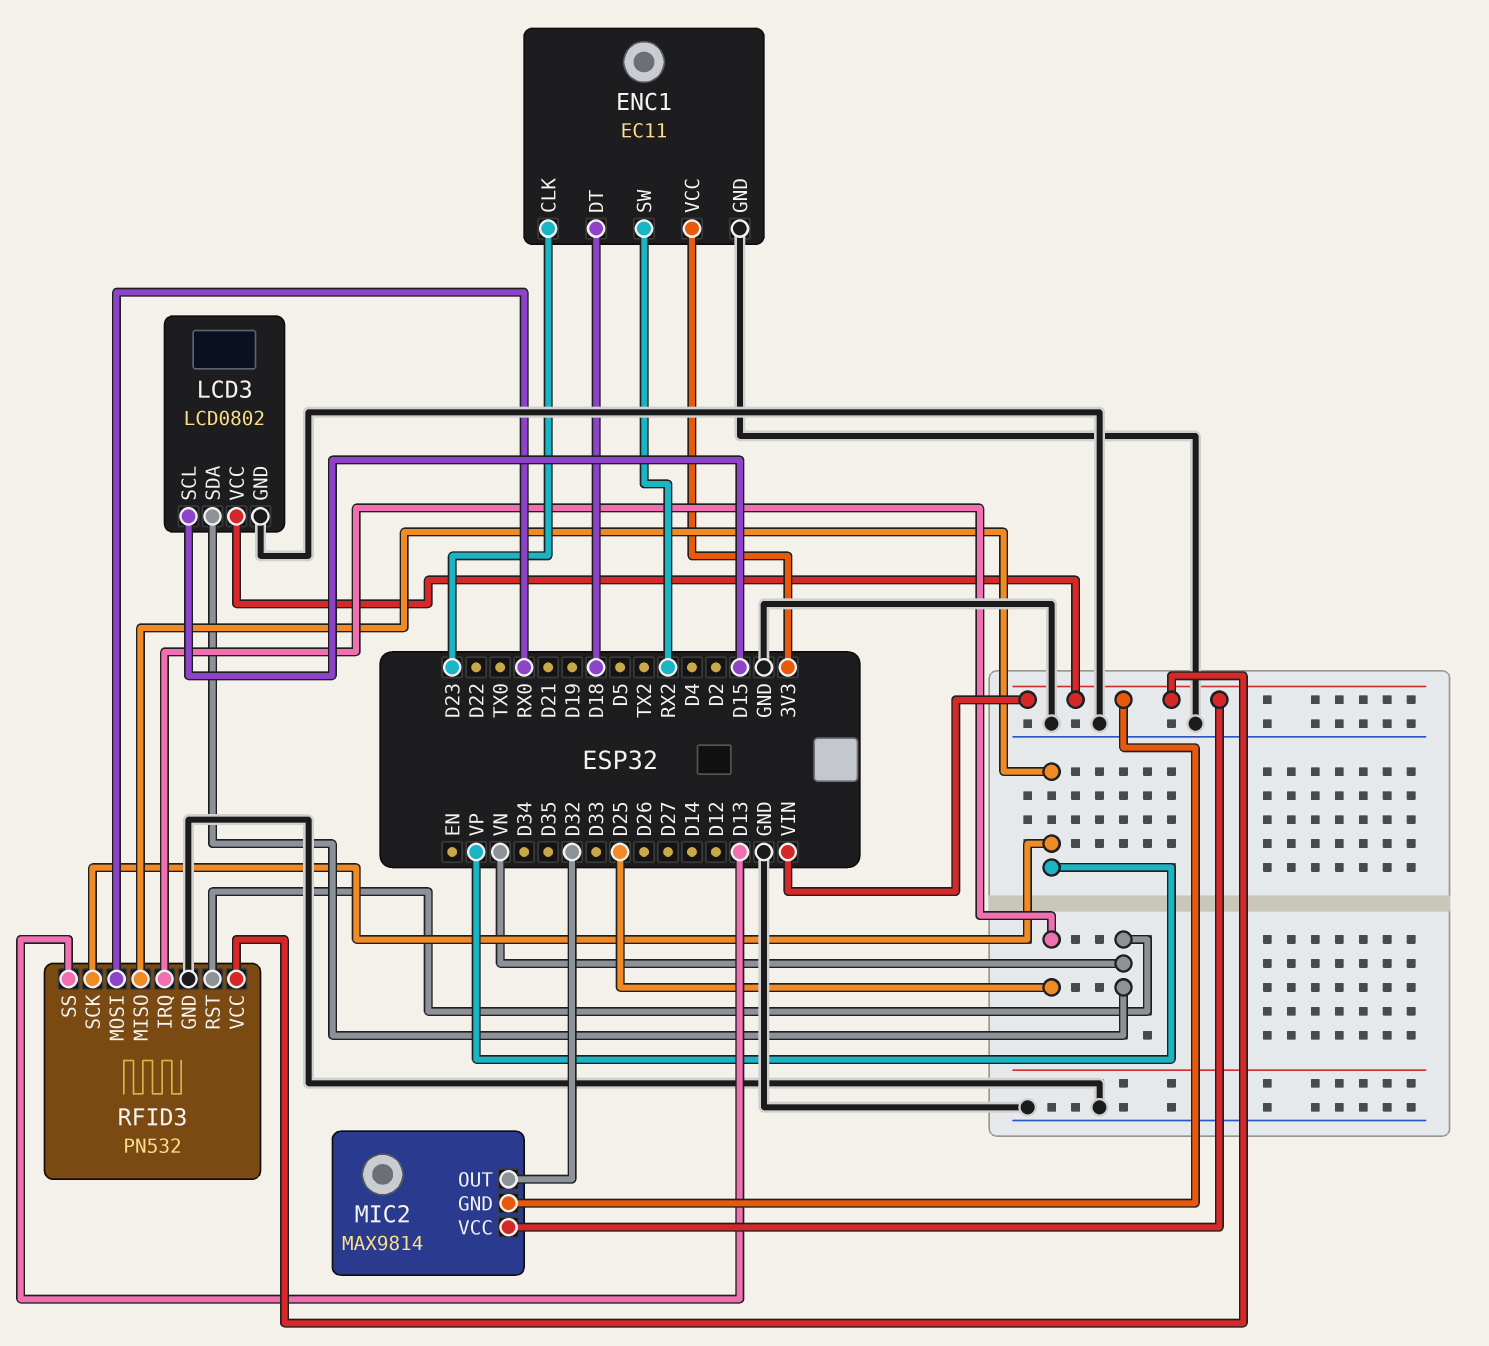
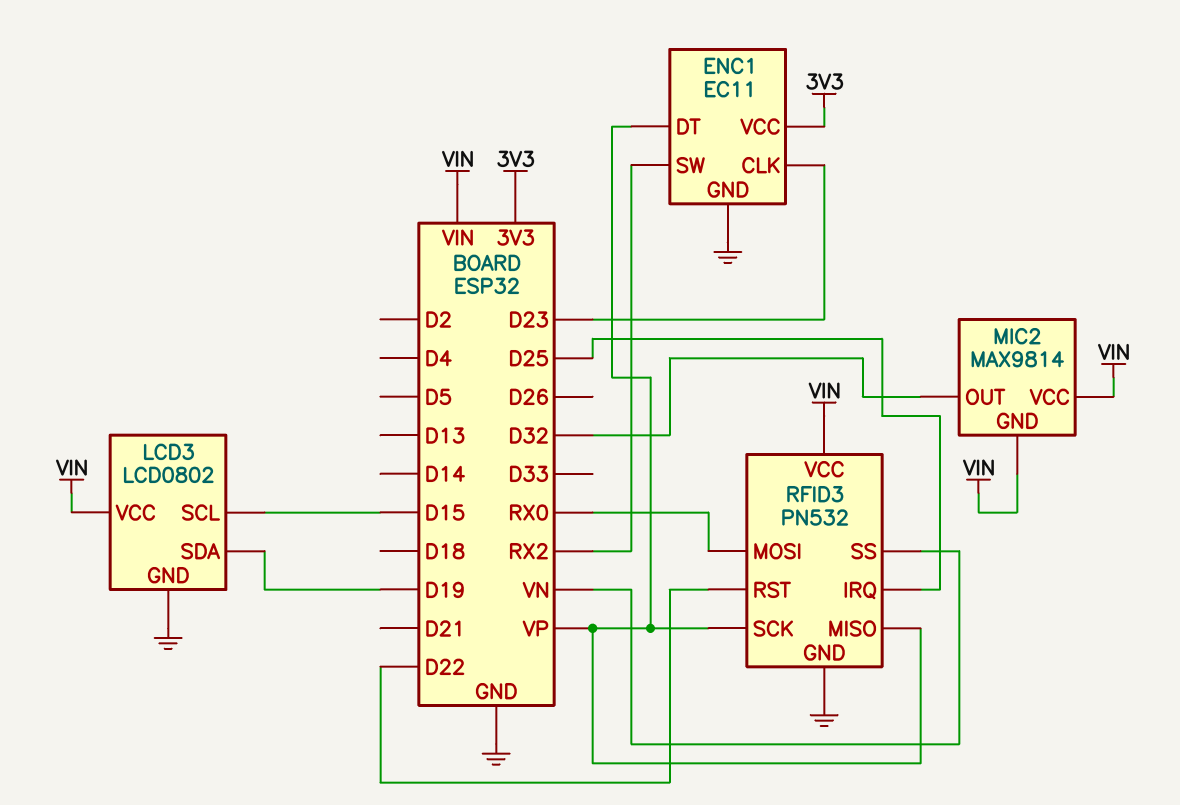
ENC1 pin DT: D18 -> VP
LCD3 pin SDA: VN -> D19
RFID3 pin RST: VN -> D22
RFID3 pin SS: D13 -> VN

